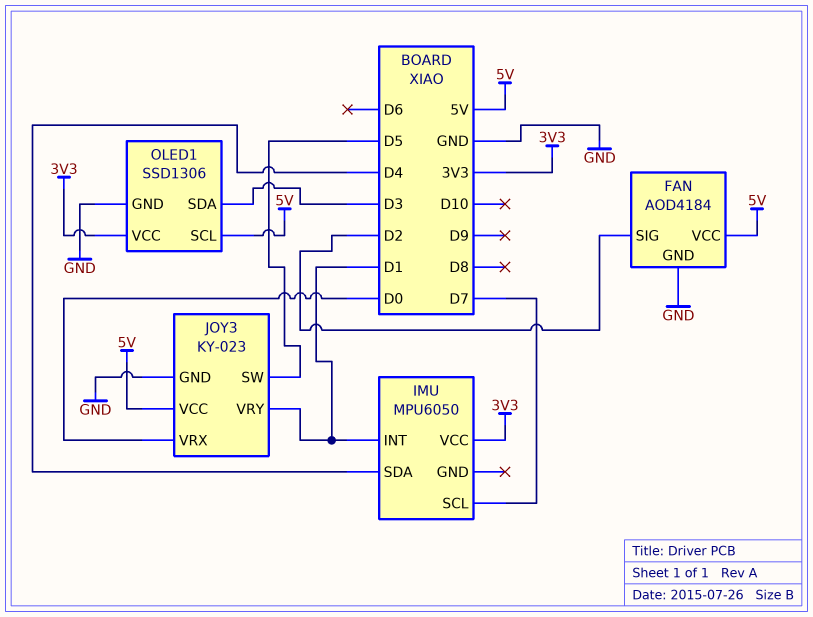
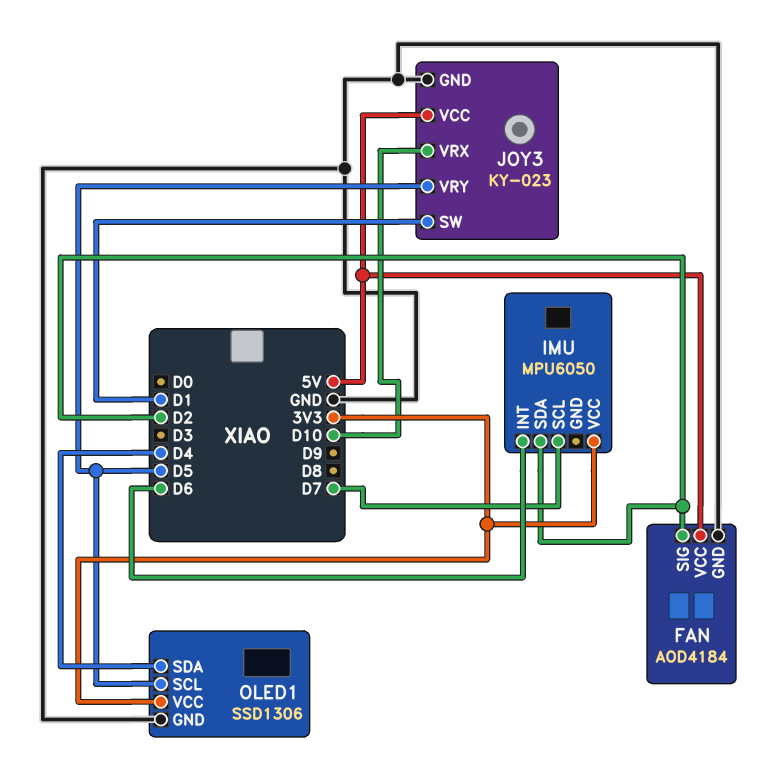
IMU pin INT: D1 -> D6
IMU pin SDA: D4 -> D2
JOY3 pin SW: D5 -> D1
JOY3 pin VRX: D0 -> D10
JOY3 pin VRY: D1 -> D5
OLED1 pin SCL: 5V -> D5
OLED1 pin SDA: D3 -> D4

